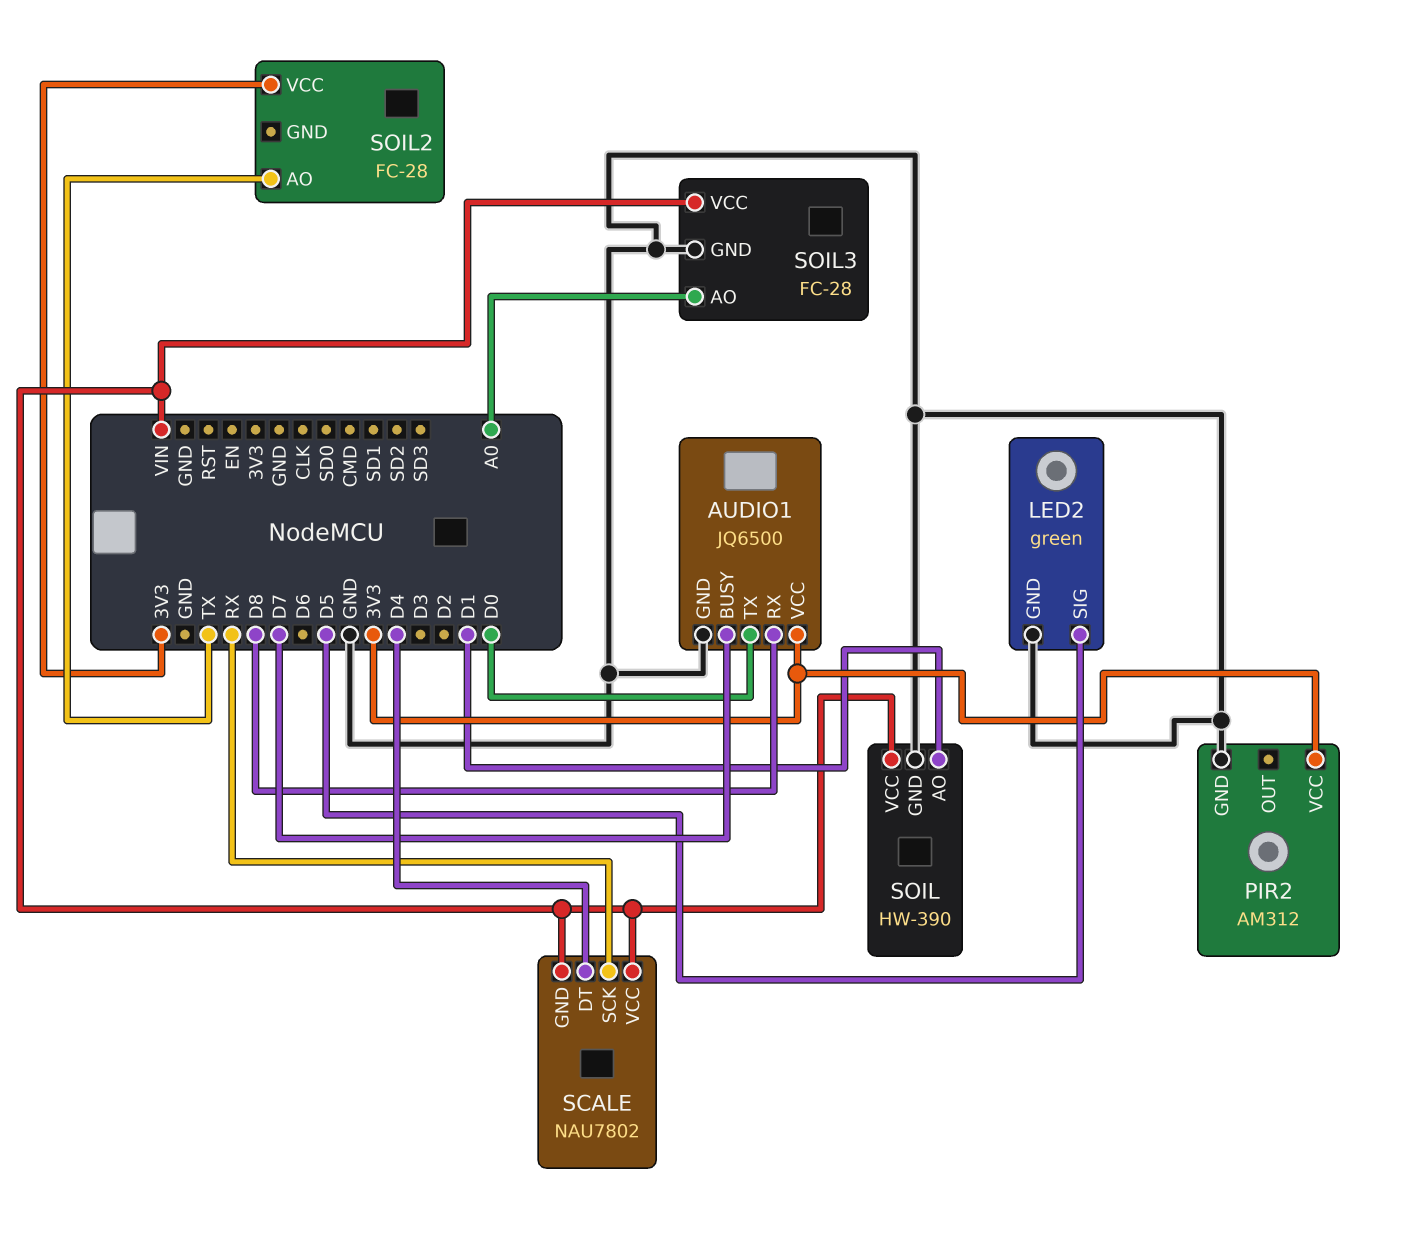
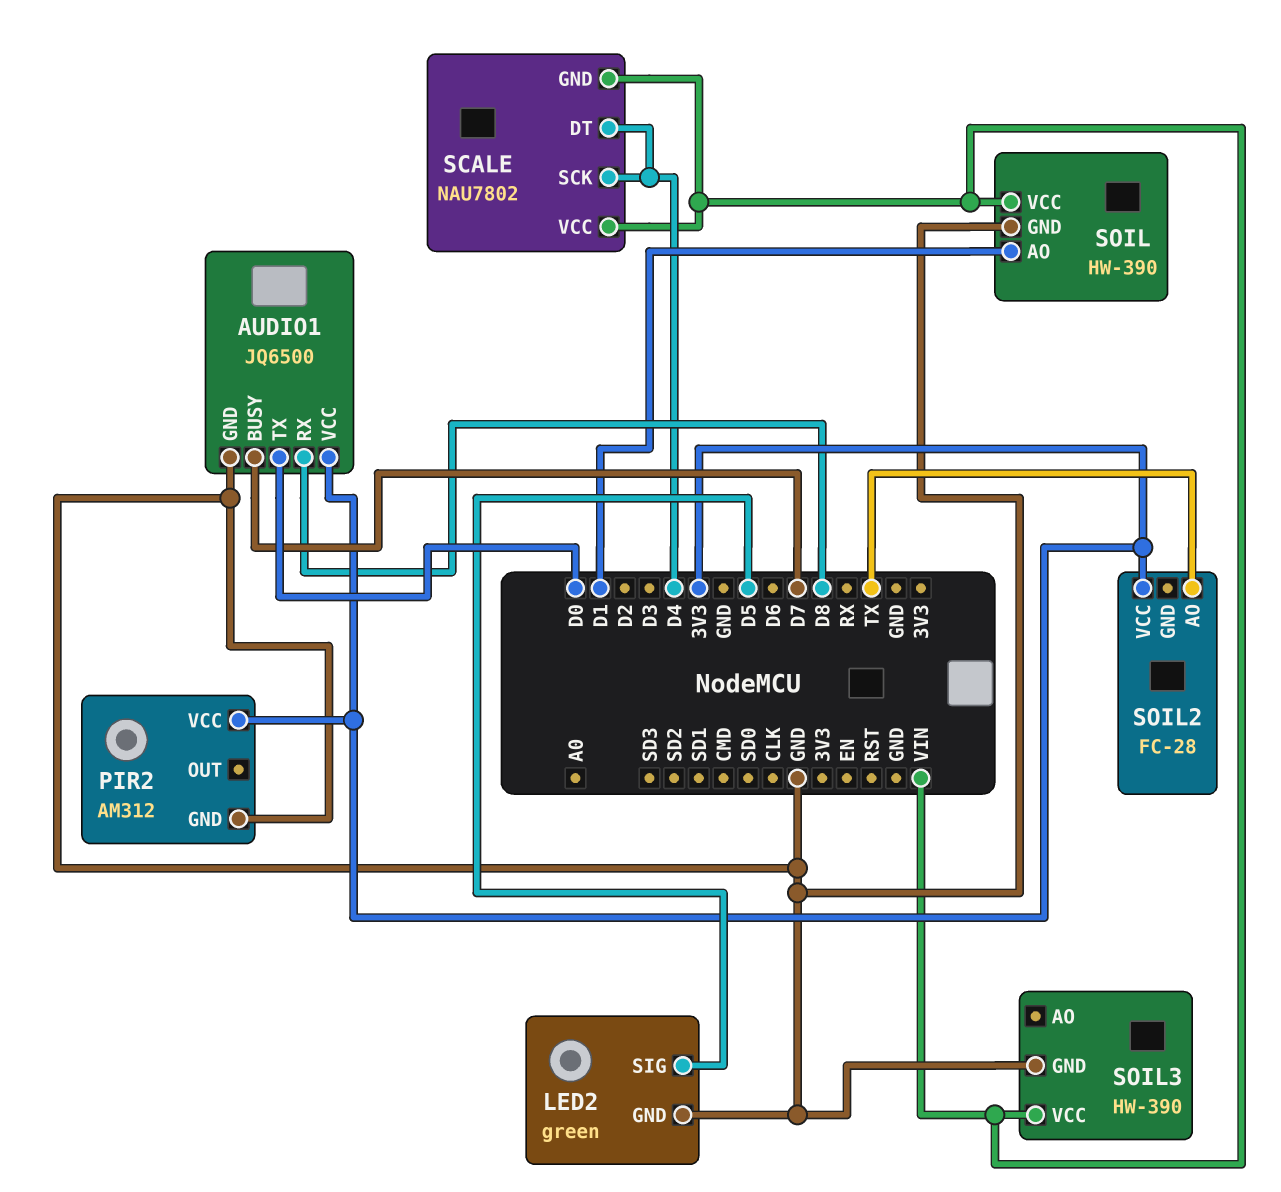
SCALE pin SCK: RX -> D4
SOIL3: FC-28 -> HW-390
SOIL3 pin AO: A0 -> none

